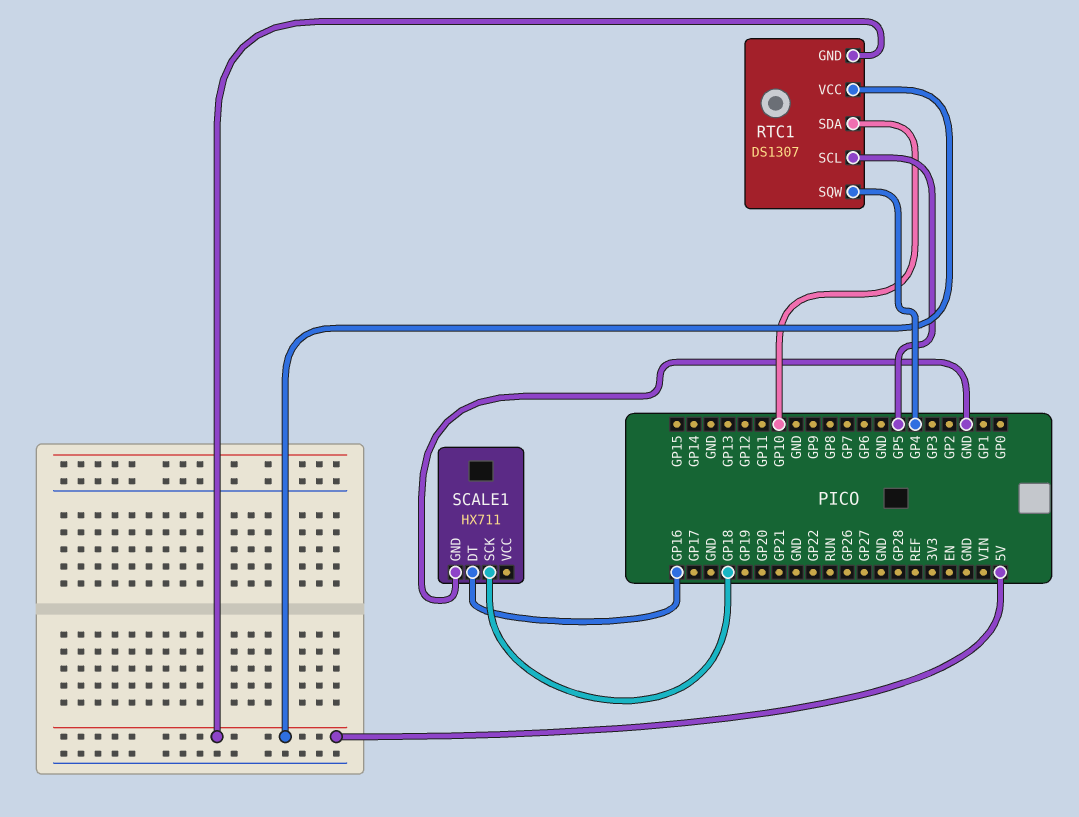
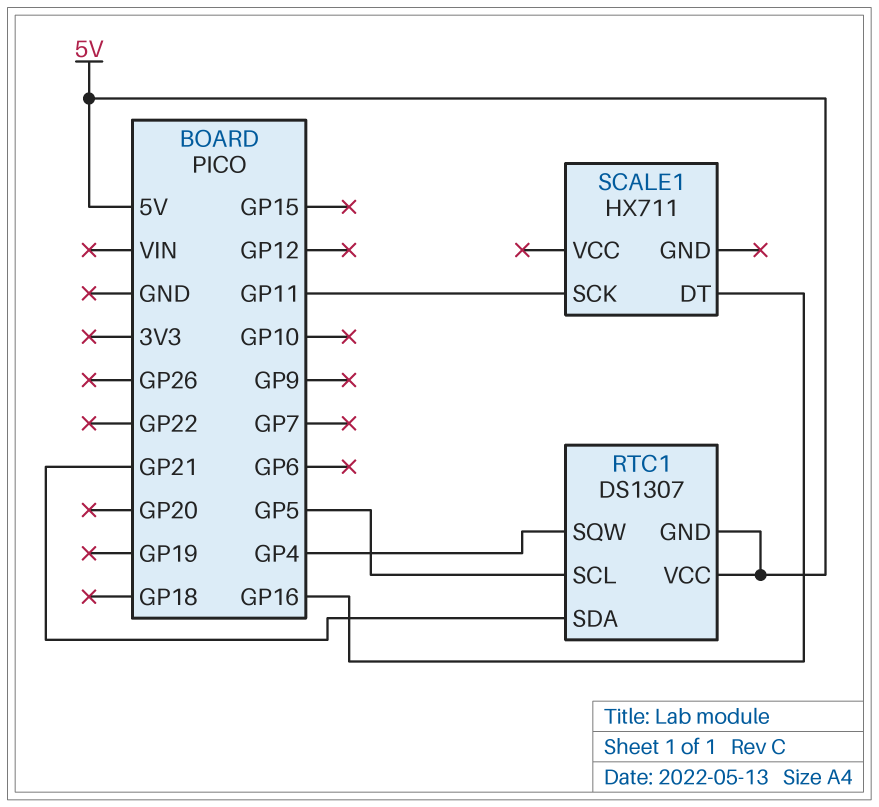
RTC1 pin SDA: GP10 -> GP21
SCALE1 pin GND: GND -> none
SCALE1 pin SCK: GP18 -> GP11

